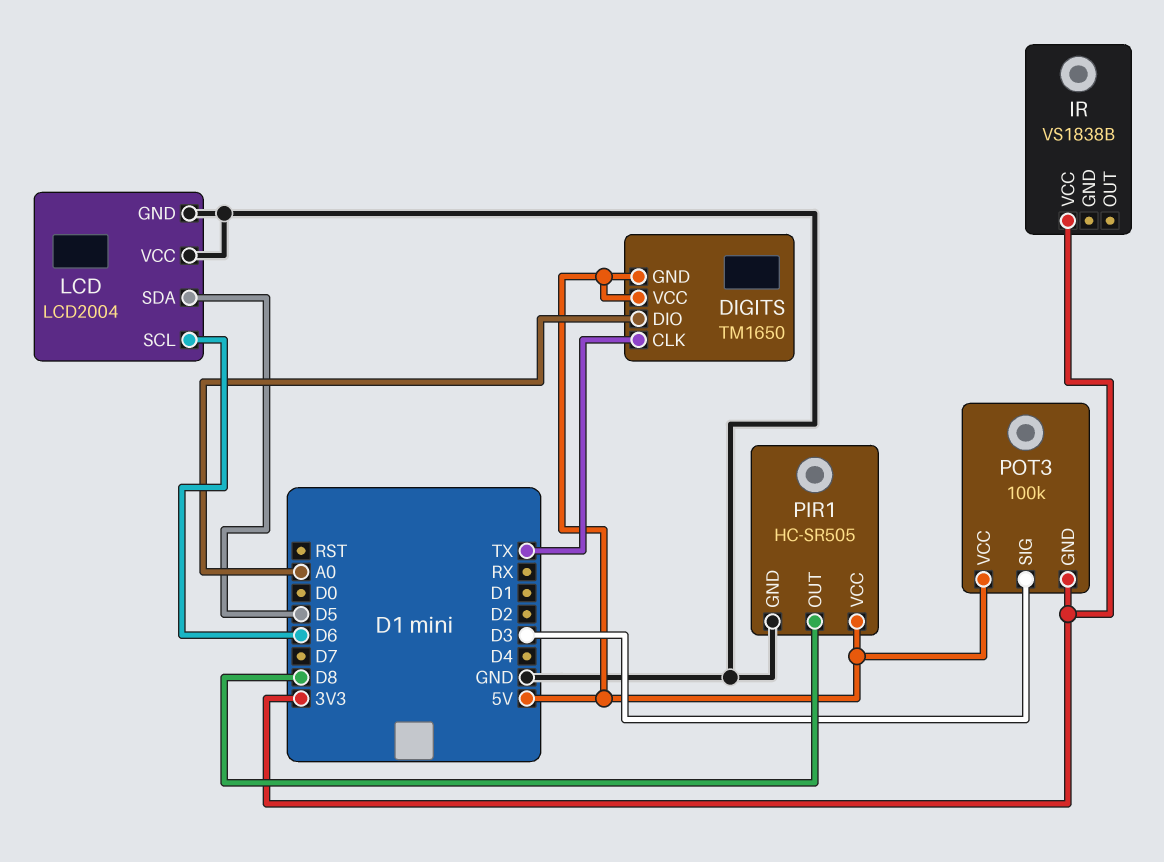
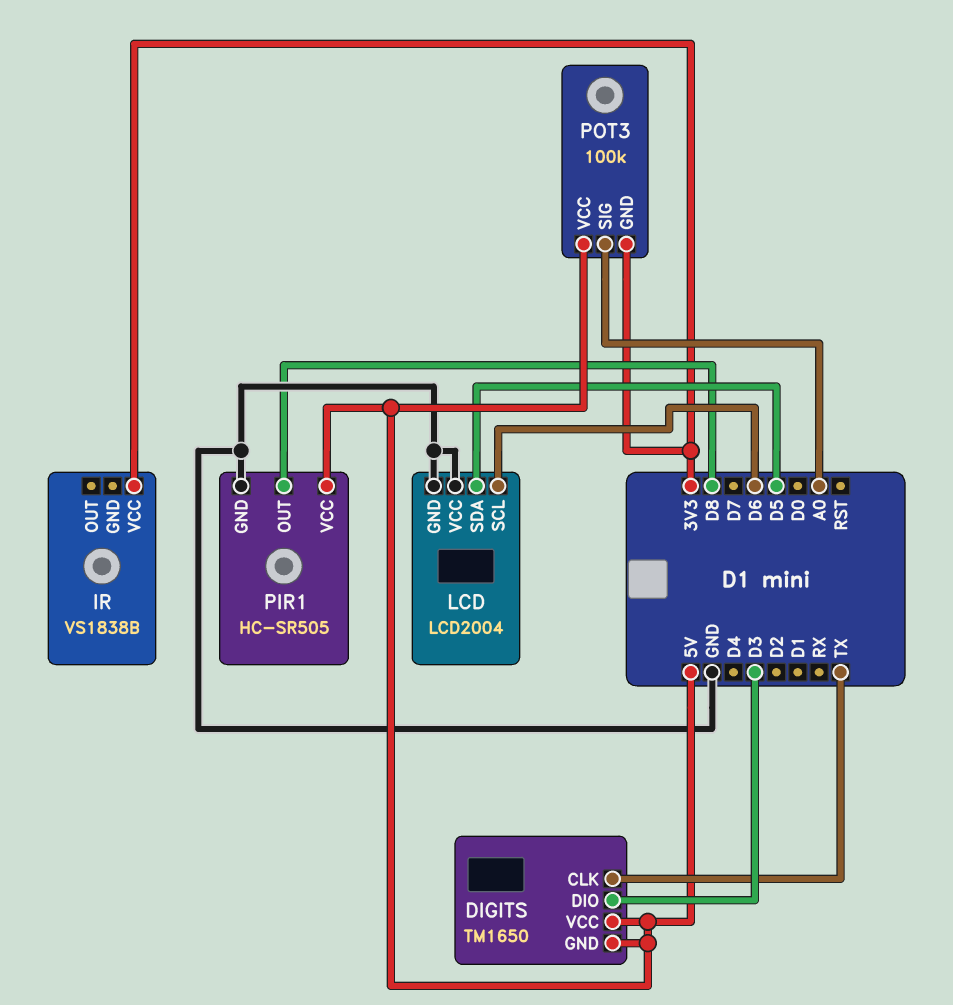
DIGITS pin DIO: A0 -> D3
POT3 pin SIG: D3 -> A0

